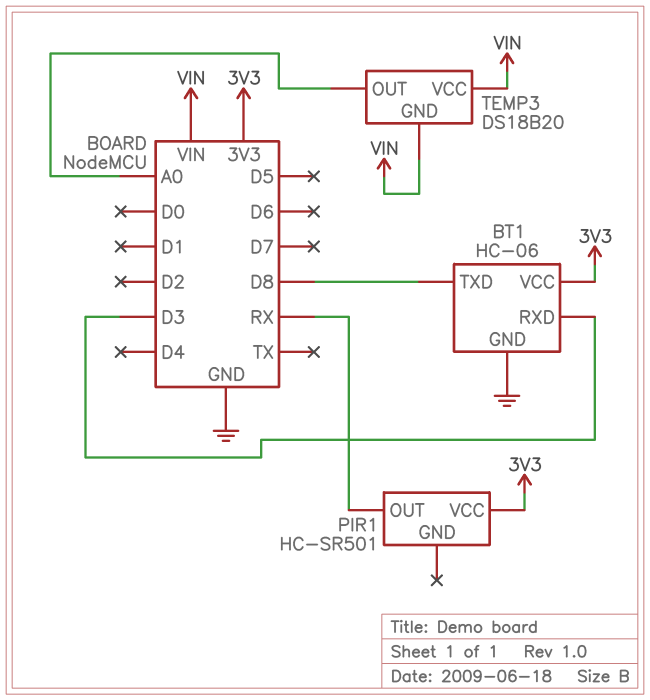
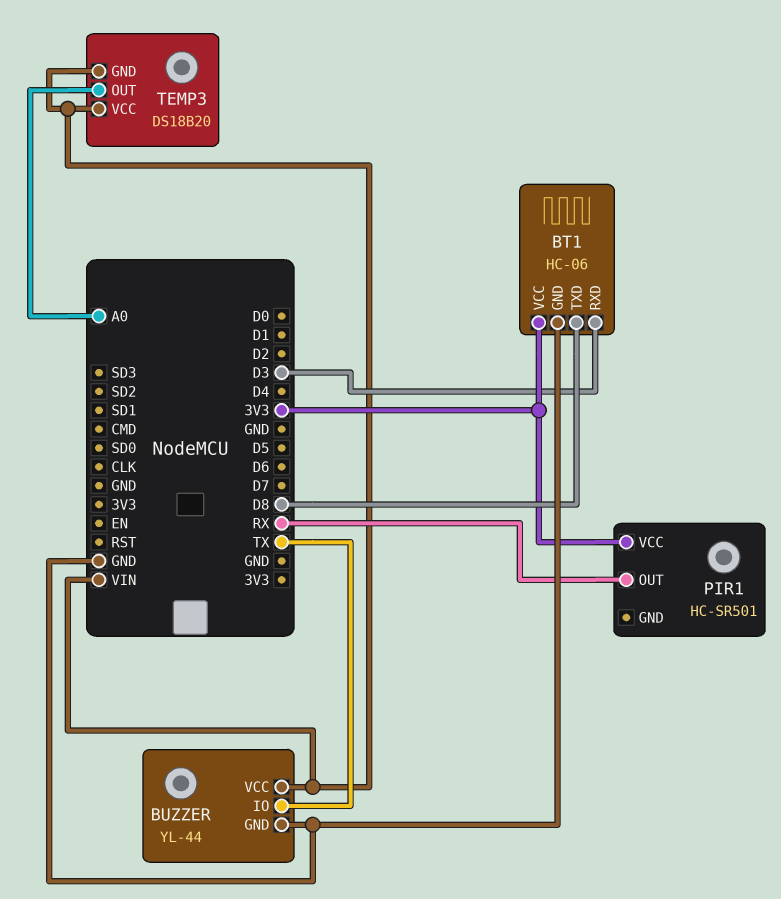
BUZZER: none -> YL-44
BUZZER pin GND: none -> GND
BUZZER pin IO: none -> TX
BUZZER pin VCC: none -> VIN

